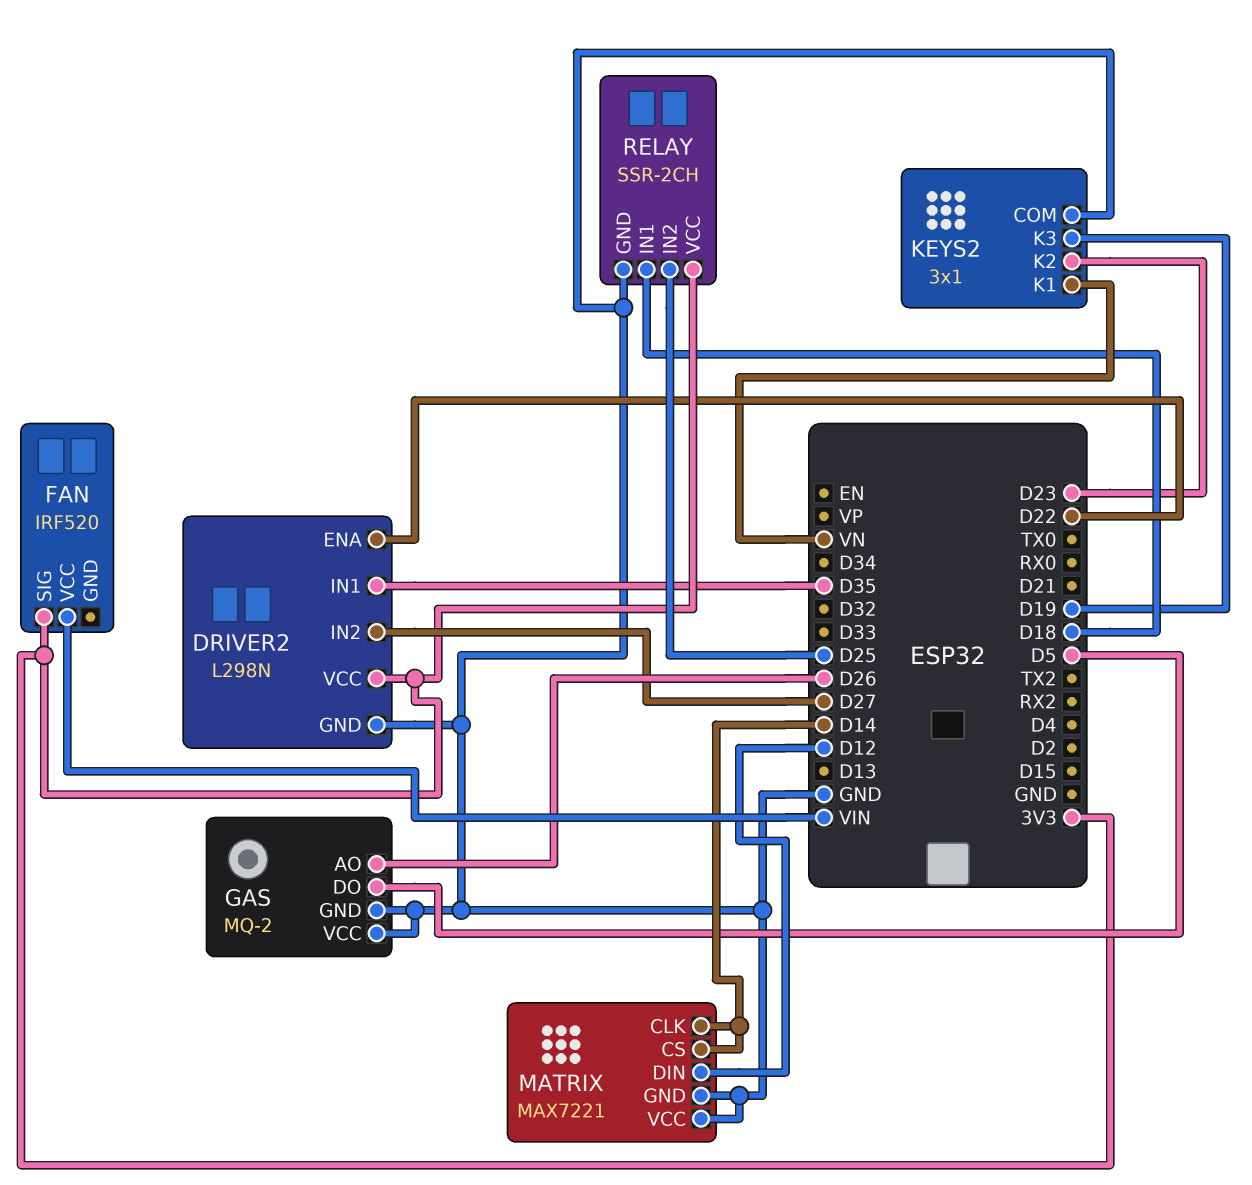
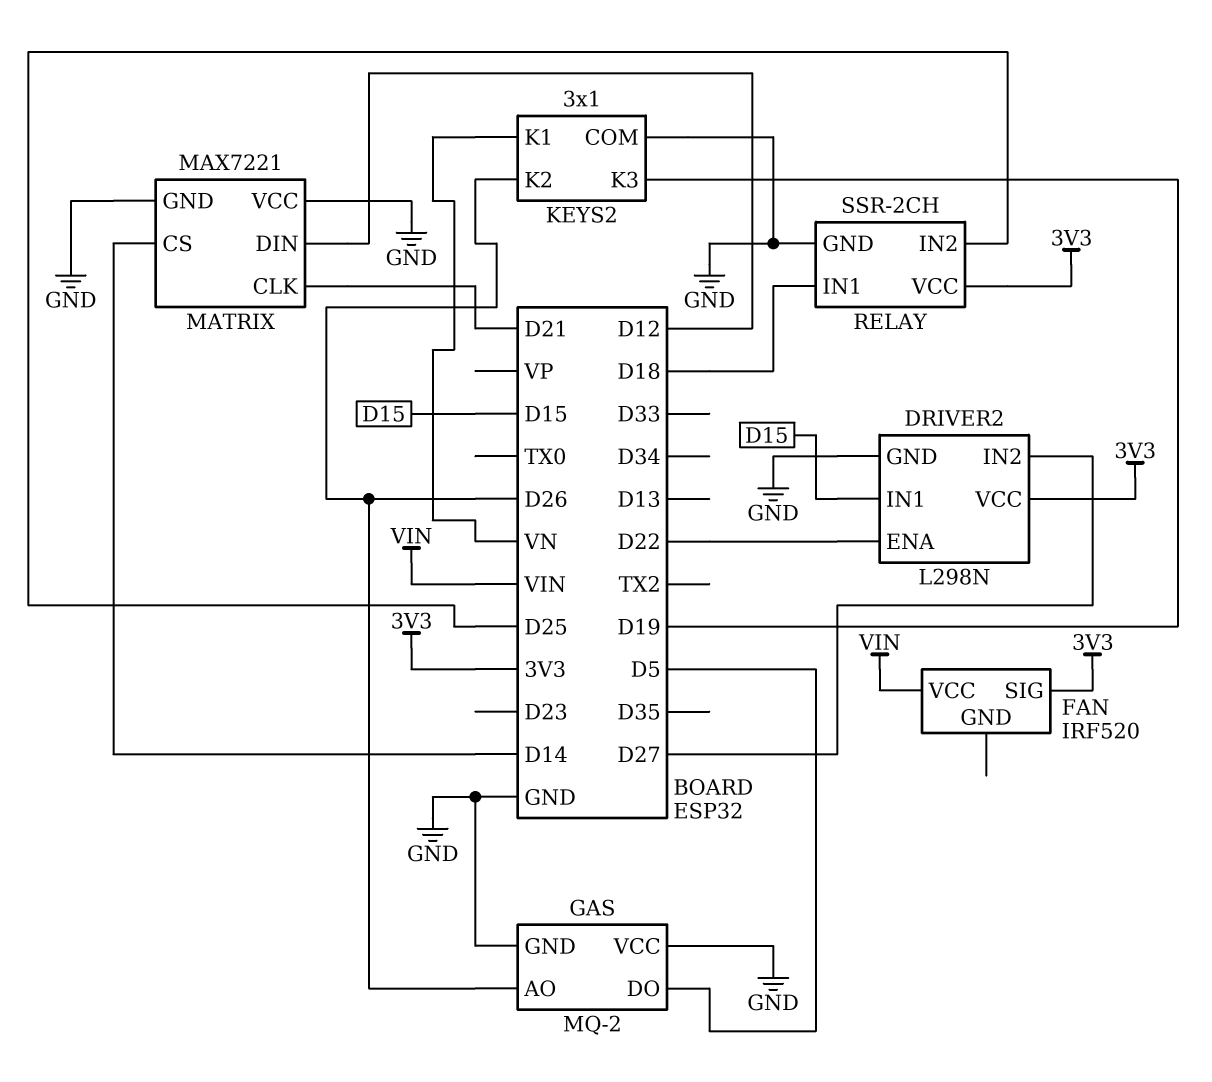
DRIVER2 pin IN1: D35 -> D15
KEYS2 pin K2: D23 -> D26
MATRIX pin CLK: D14 -> D21

